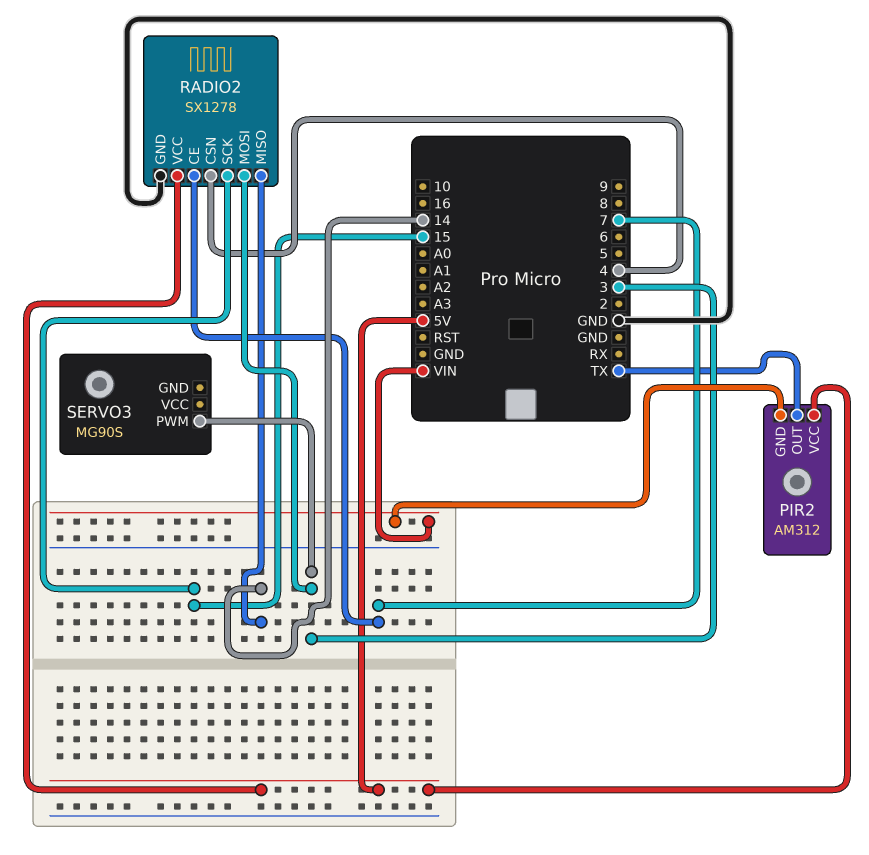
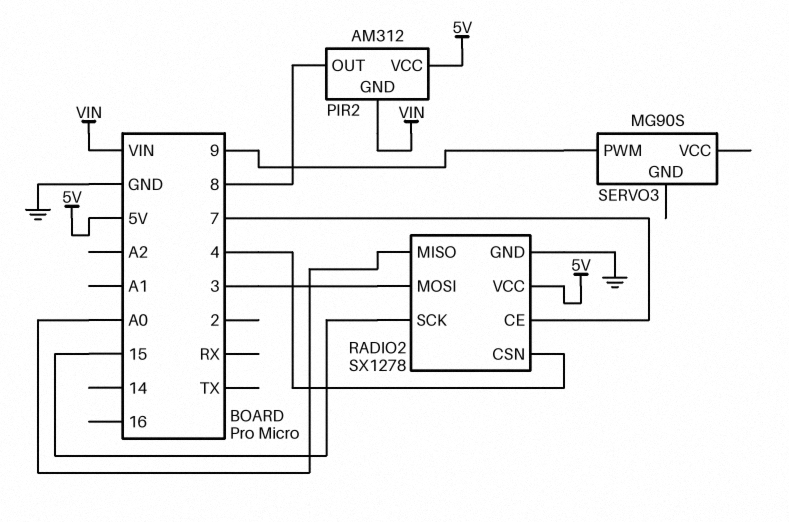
PIR2 pin OUT: TX -> 8
RADIO2 pin MISO: 14 -> A0
SERVO3 pin PWM: 3 -> 9

